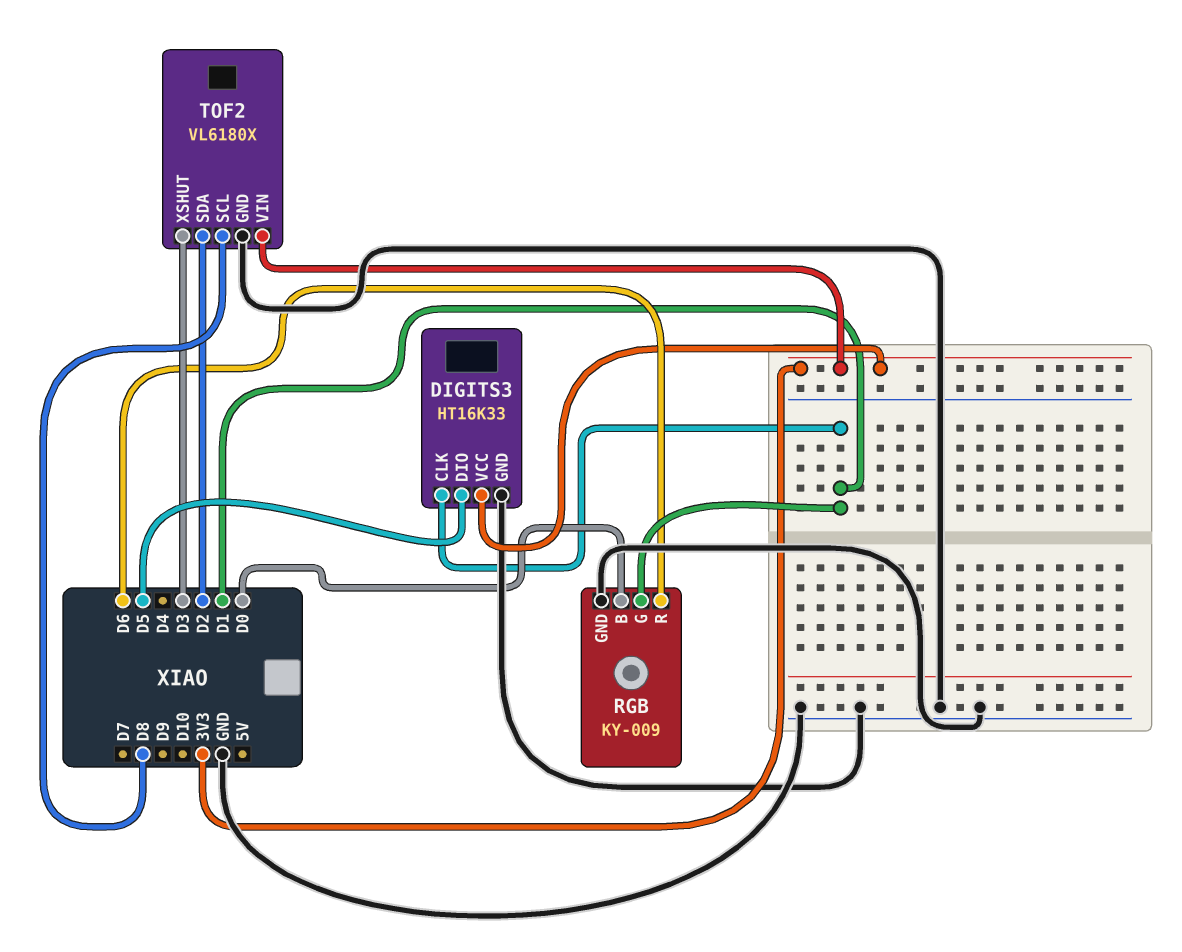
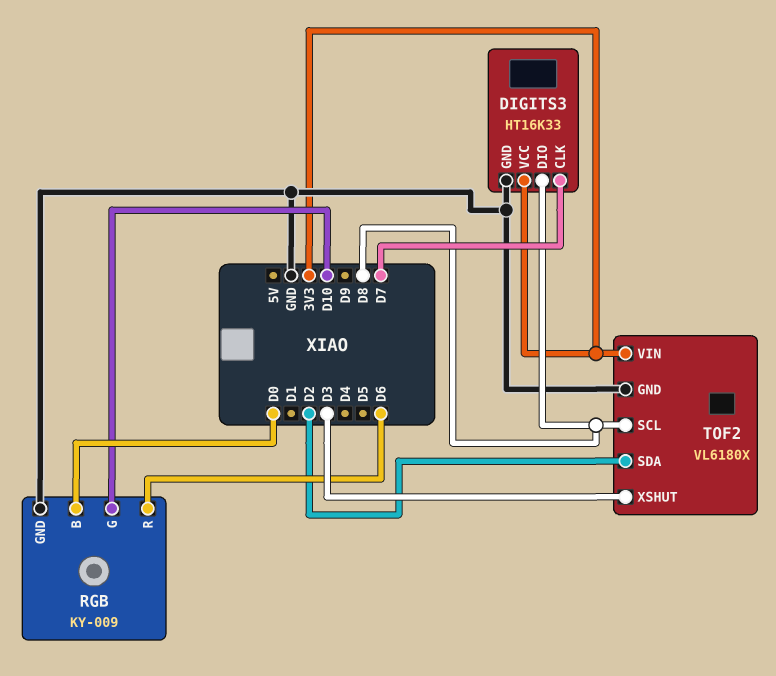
DIGITS3 pin CLK: D1 -> D7
DIGITS3 pin DIO: D5 -> D8
RGB pin G: D1 -> D10

